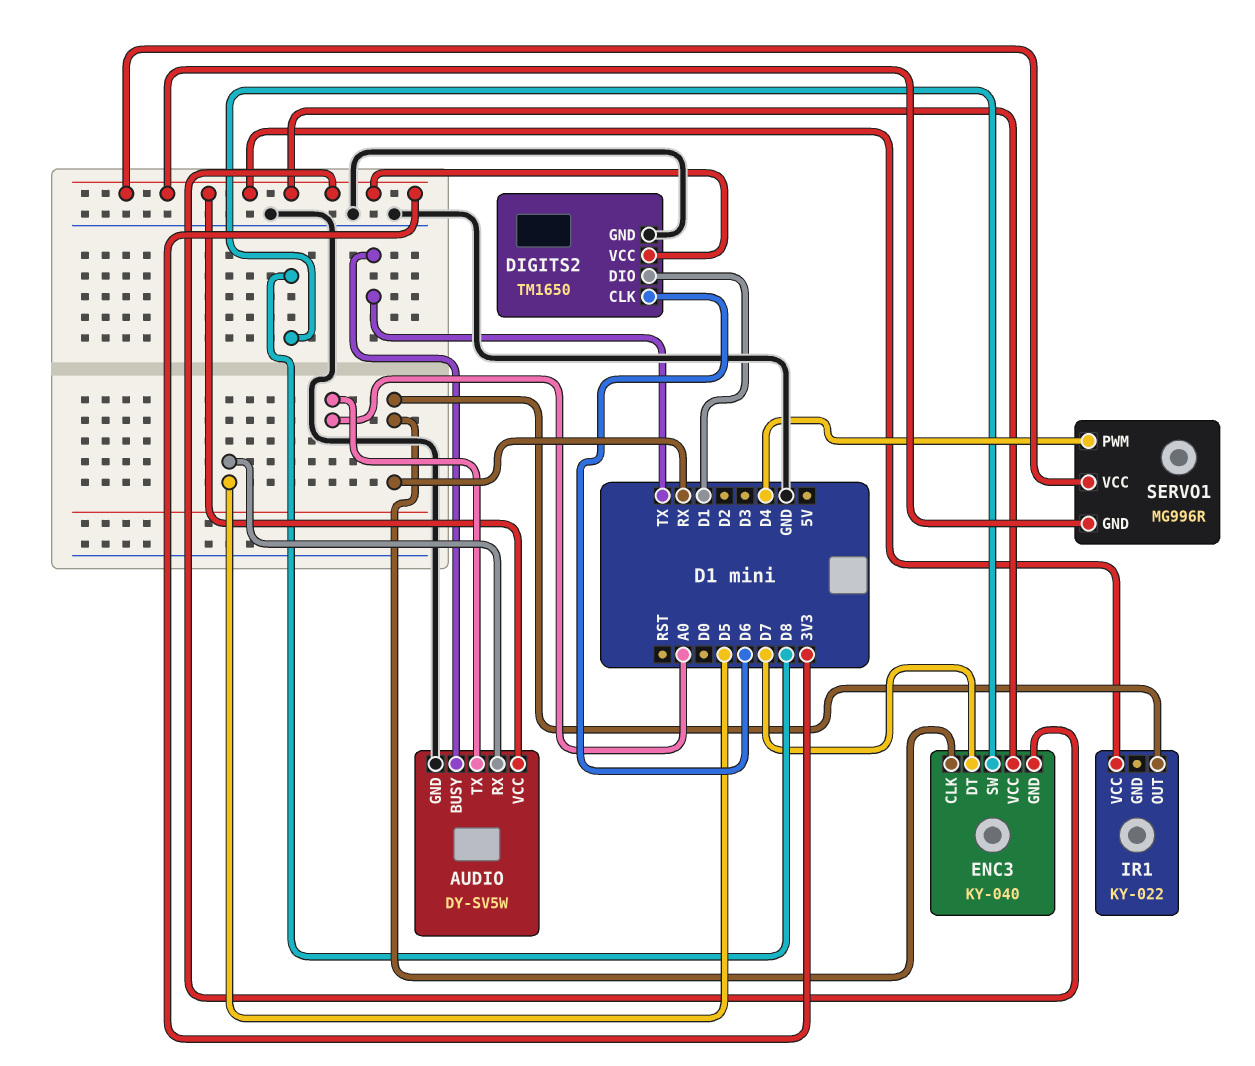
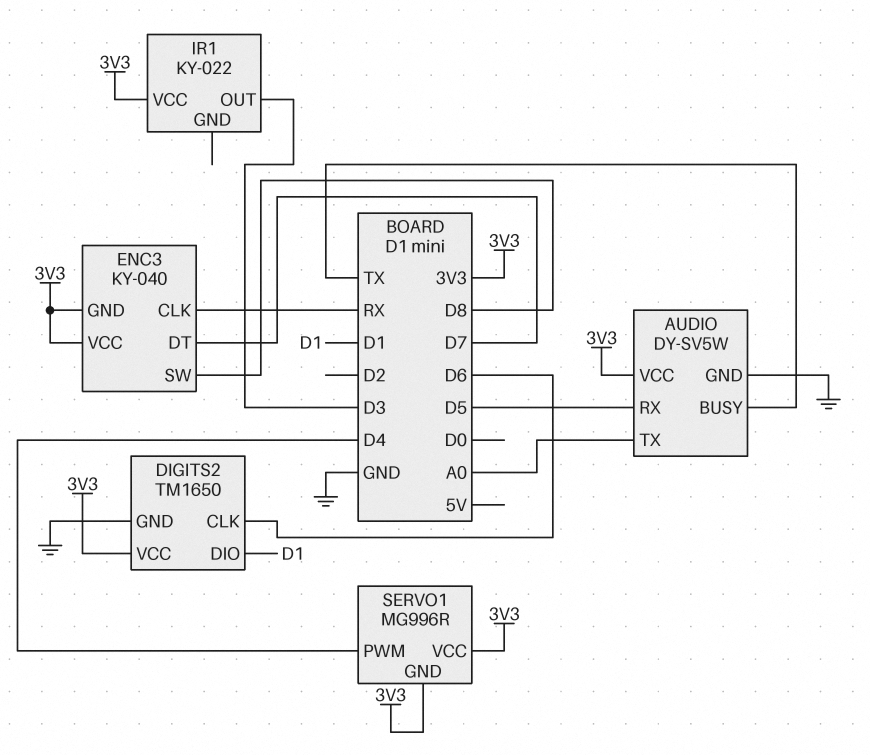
IR1 pin OUT: RX -> D3

